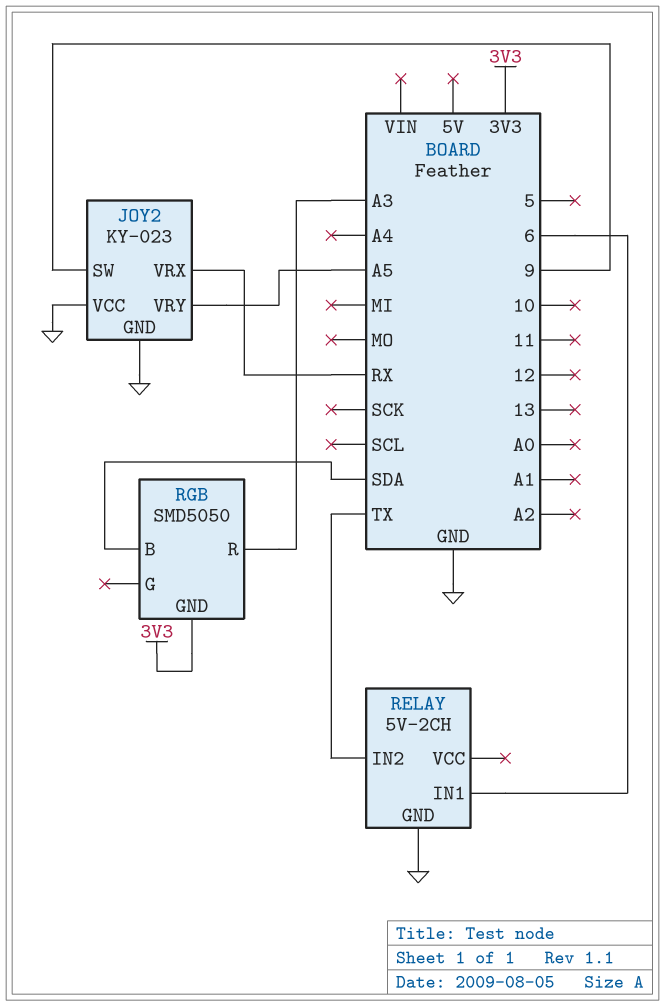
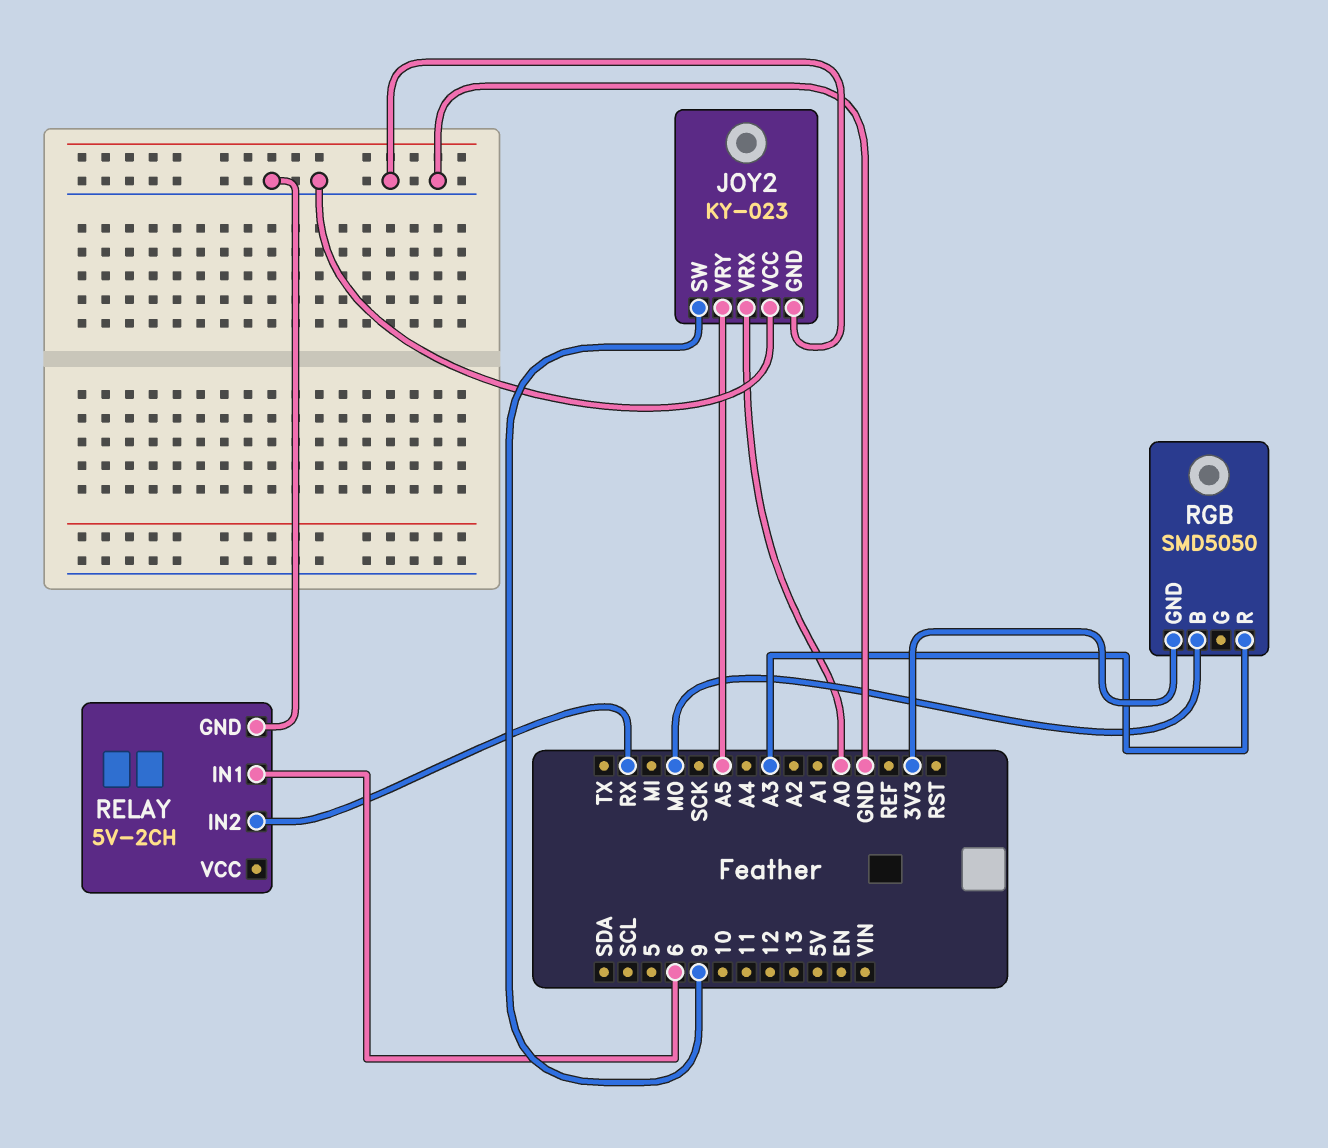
JOY2 pin VRX: RX -> A0
RELAY pin IN2: TX -> RX
RGB pin B: SDA -> MO

